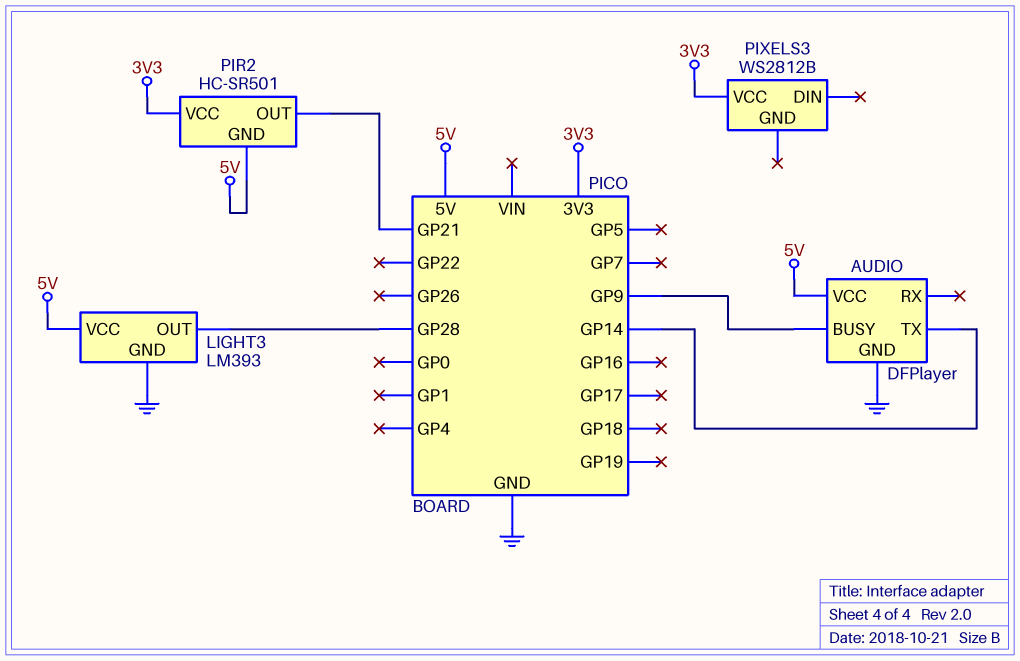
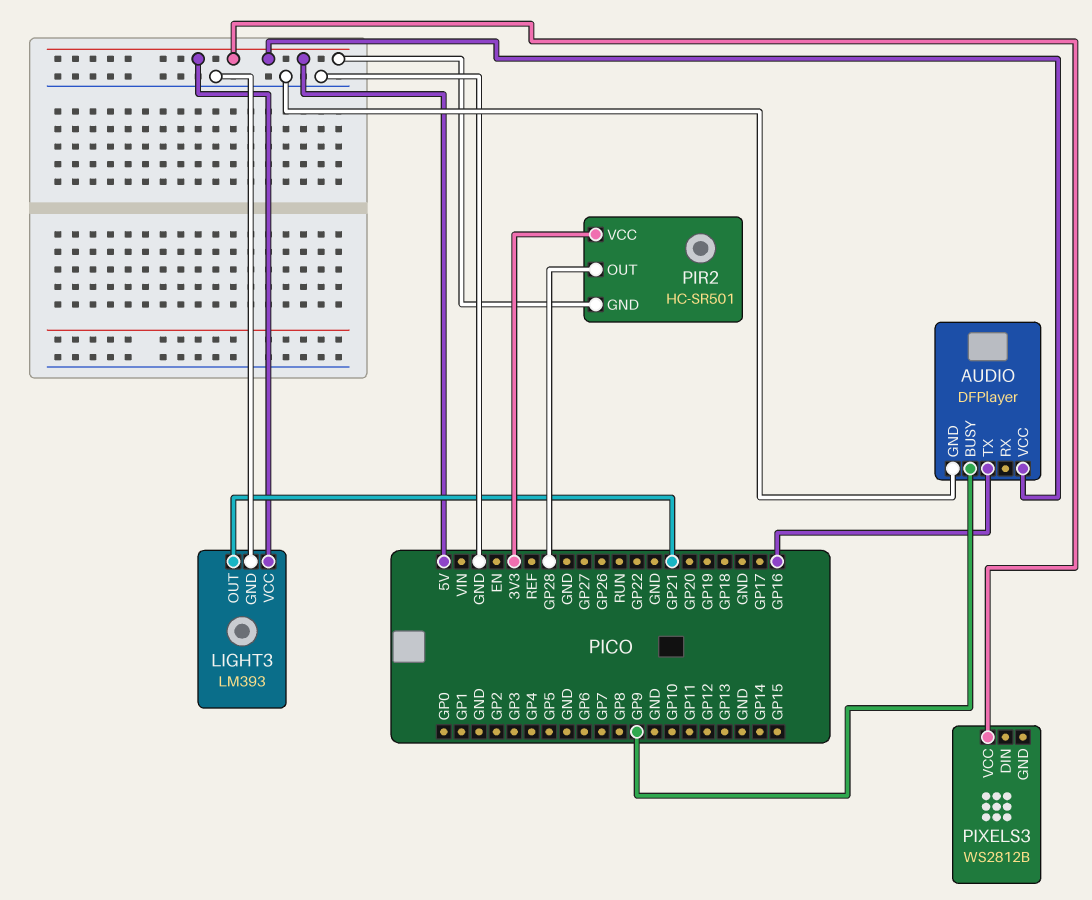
AUDIO pin TX: GP14 -> GP16
LIGHT3 pin OUT: GP28 -> GP21
PIR2 pin OUT: GP21 -> GP28
PIXELS3 pin VCC: 3V3 -> 5V

